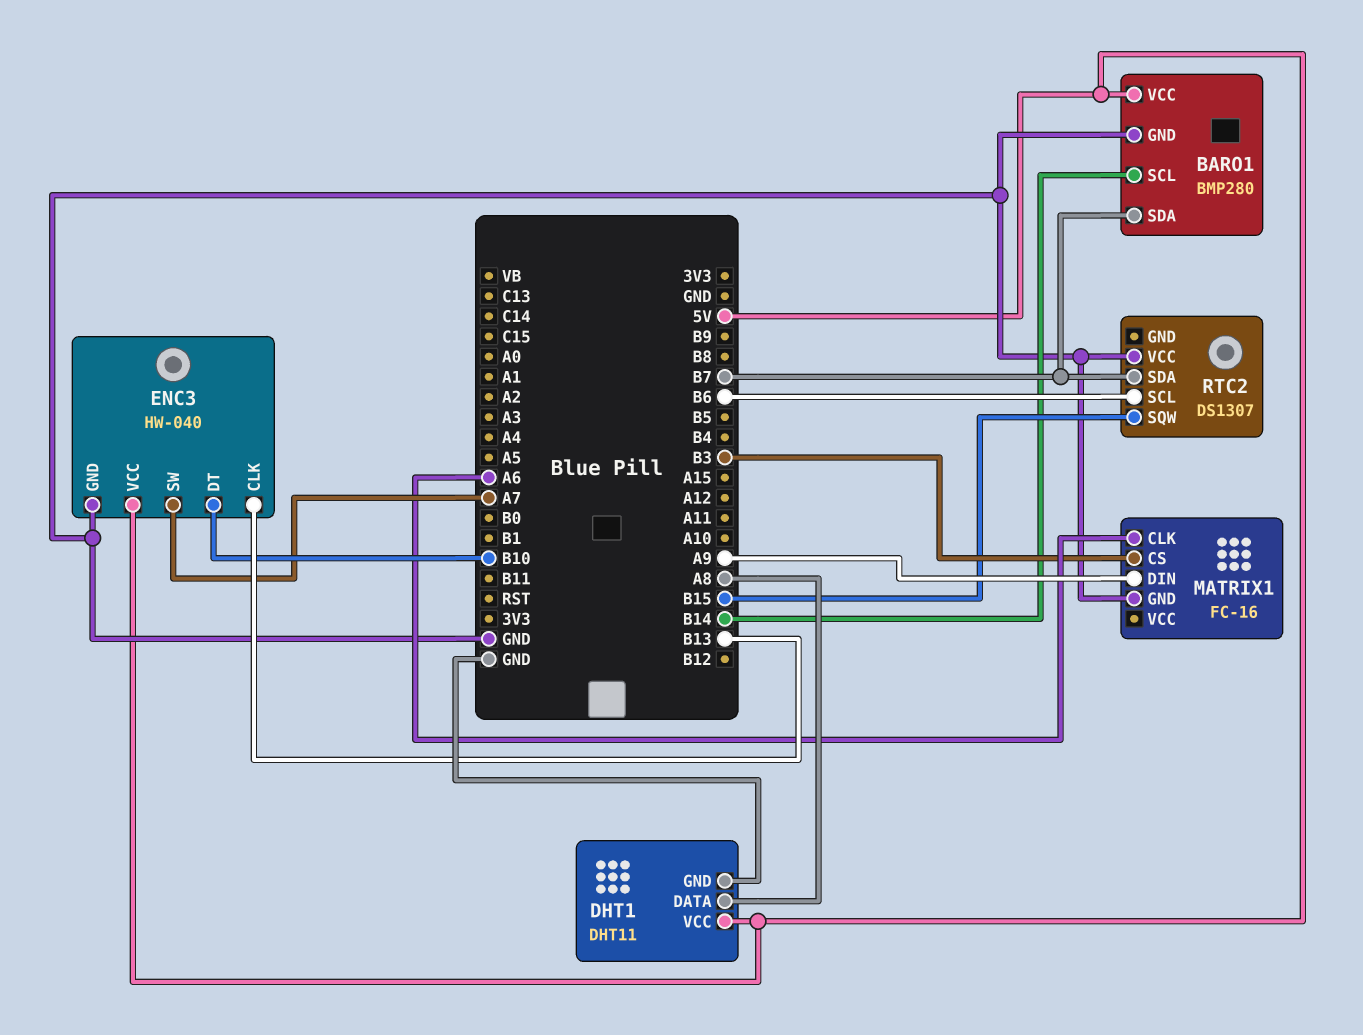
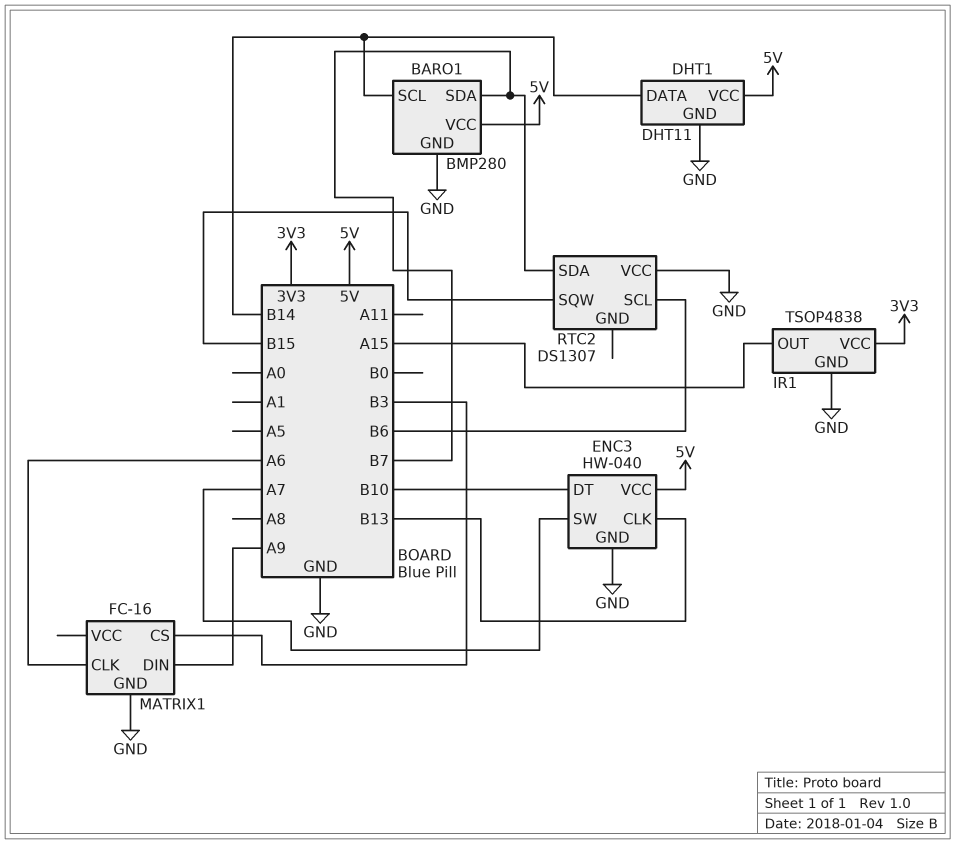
DHT1 pin DATA: A8 -> B14
IR1: none -> TSOP4838
IR1 pin GND: none -> GND
IR1 pin OUT: none -> A15
IR1 pin VCC: none -> 3V3

